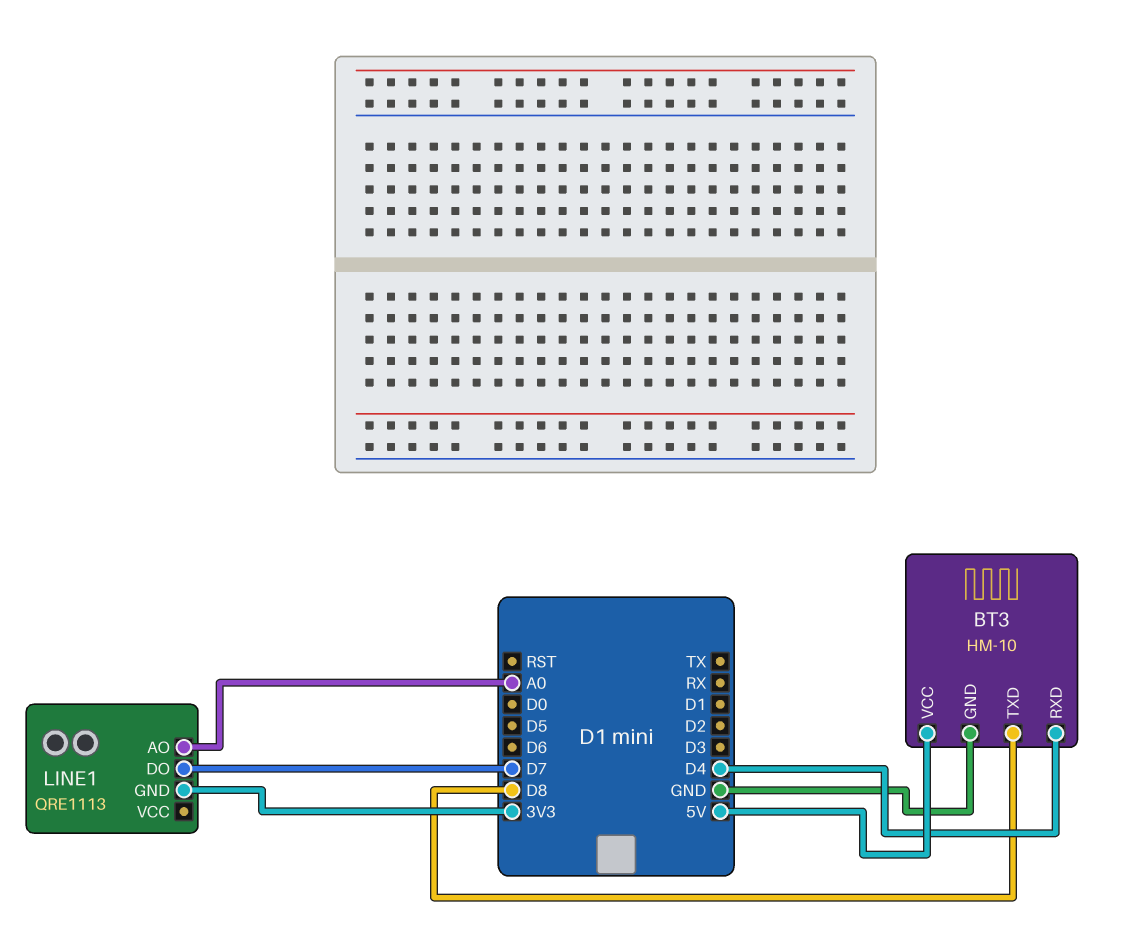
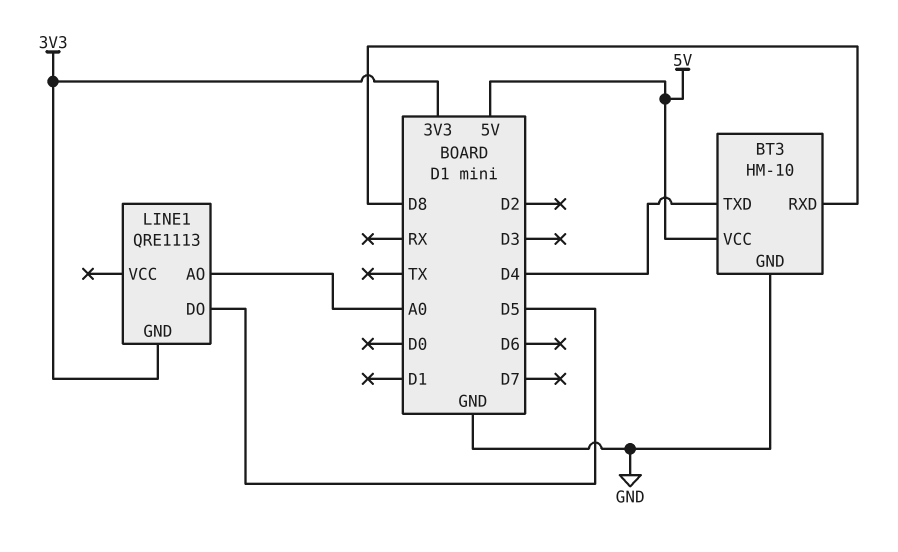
BT3 pin RXD: D4 -> D8
BT3 pin TXD: D8 -> D4
LINE1 pin DO: D7 -> D5

